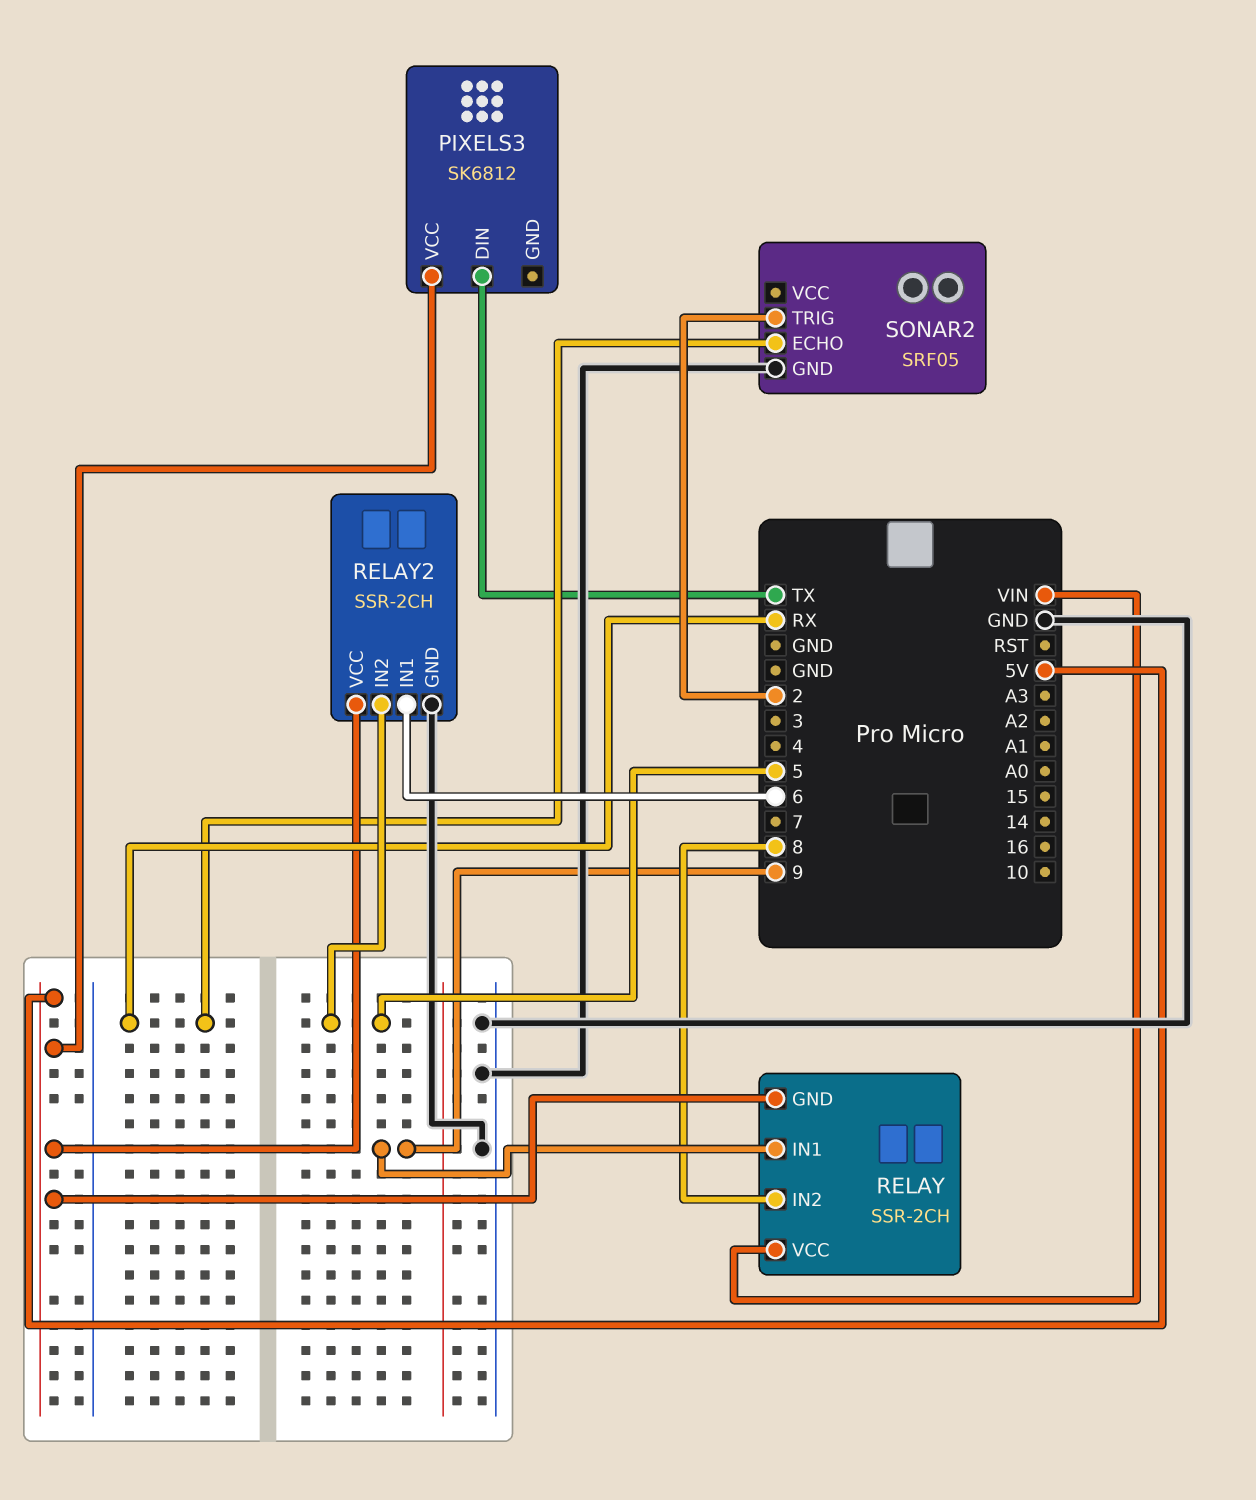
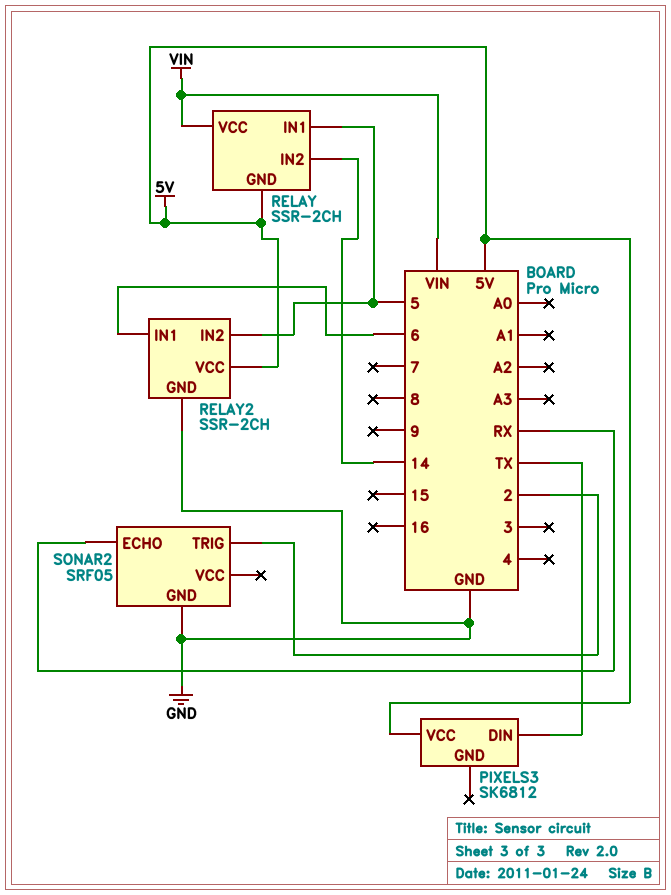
RELAY pin IN1: 9 -> 5
RELAY pin IN2: 8 -> 14

